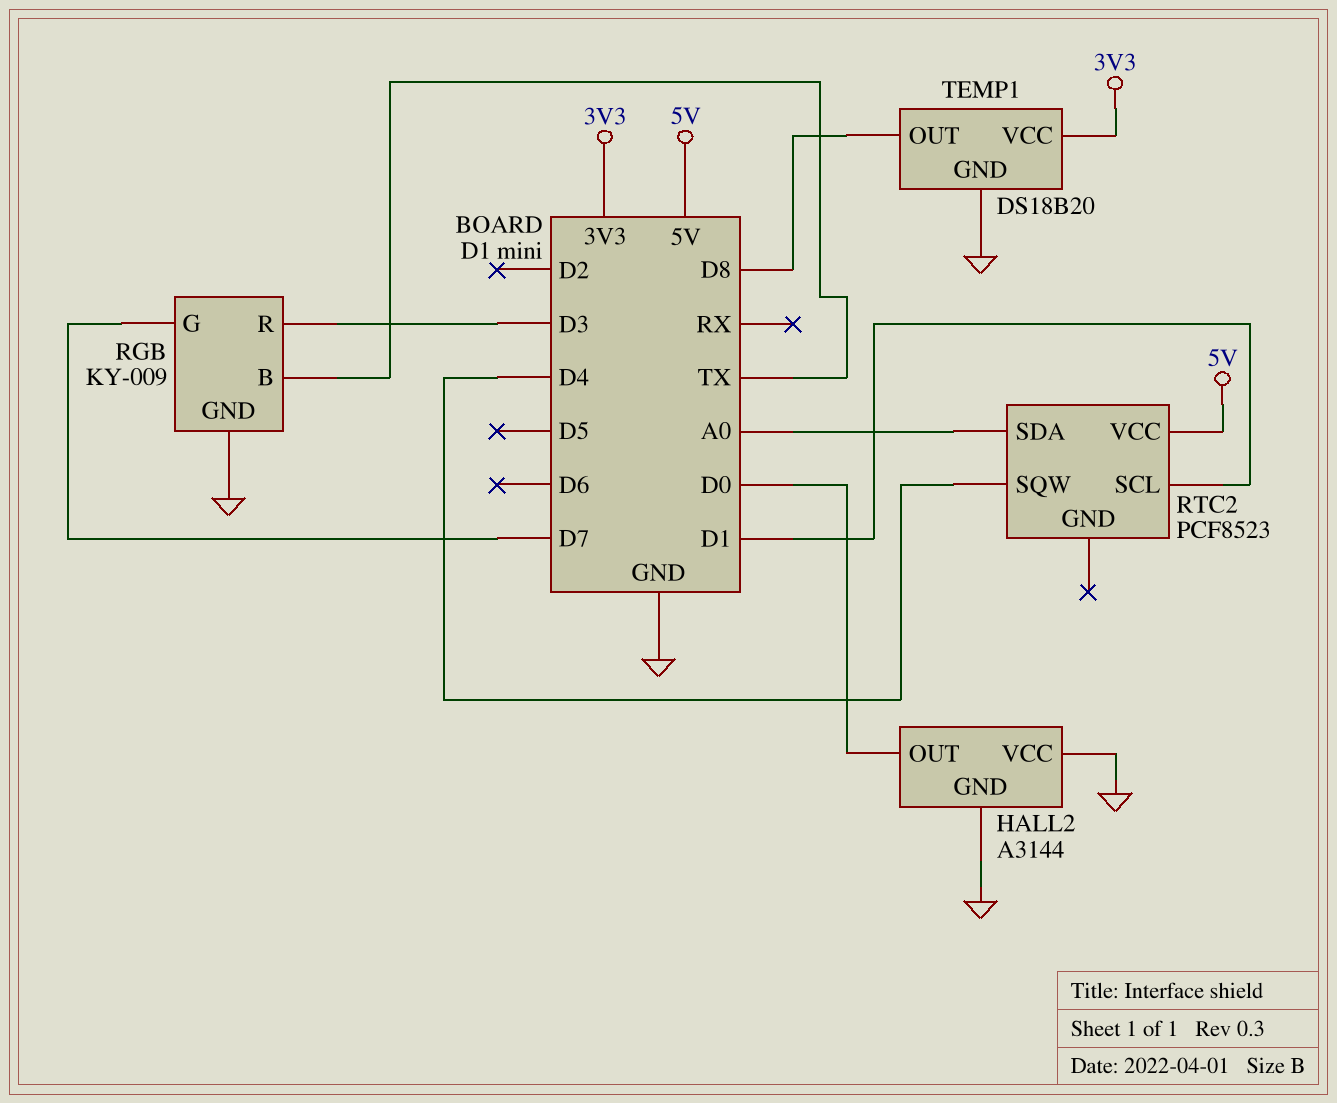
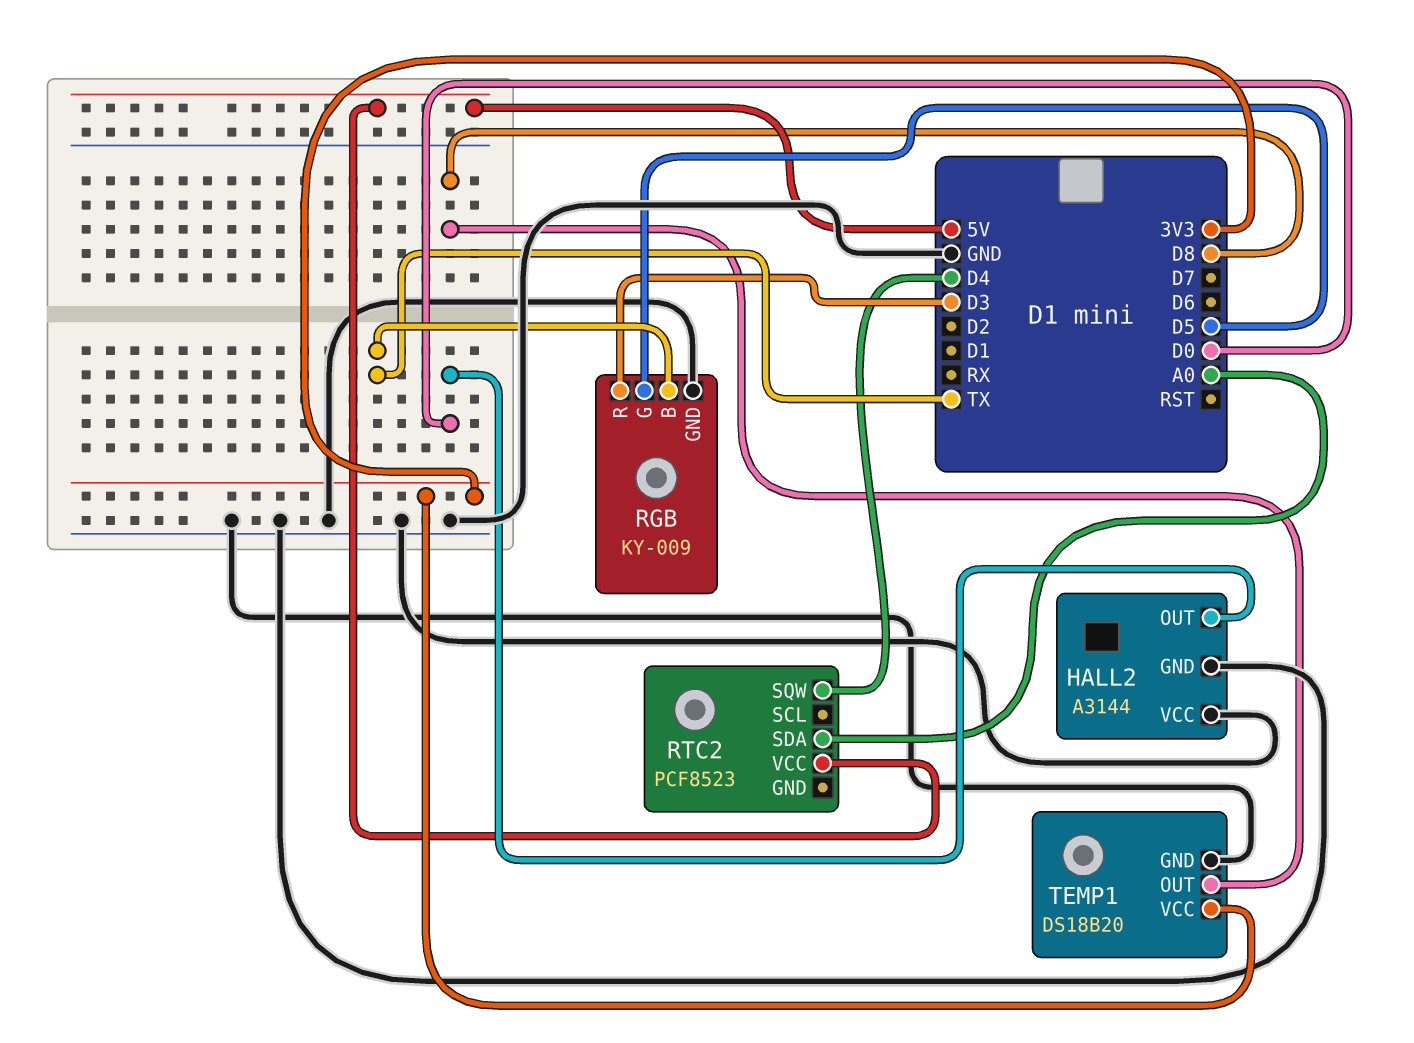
RGB pin G: D7 -> D5
RTC2 pin SCL: D1 -> none

